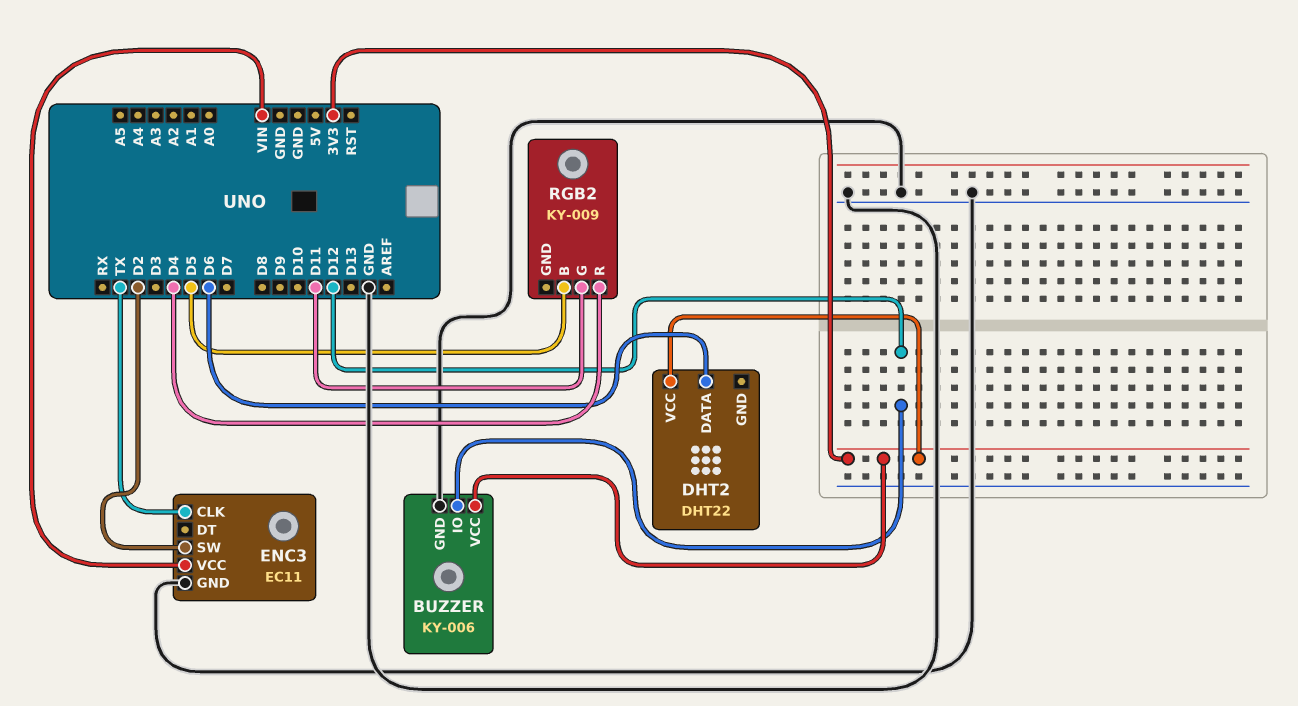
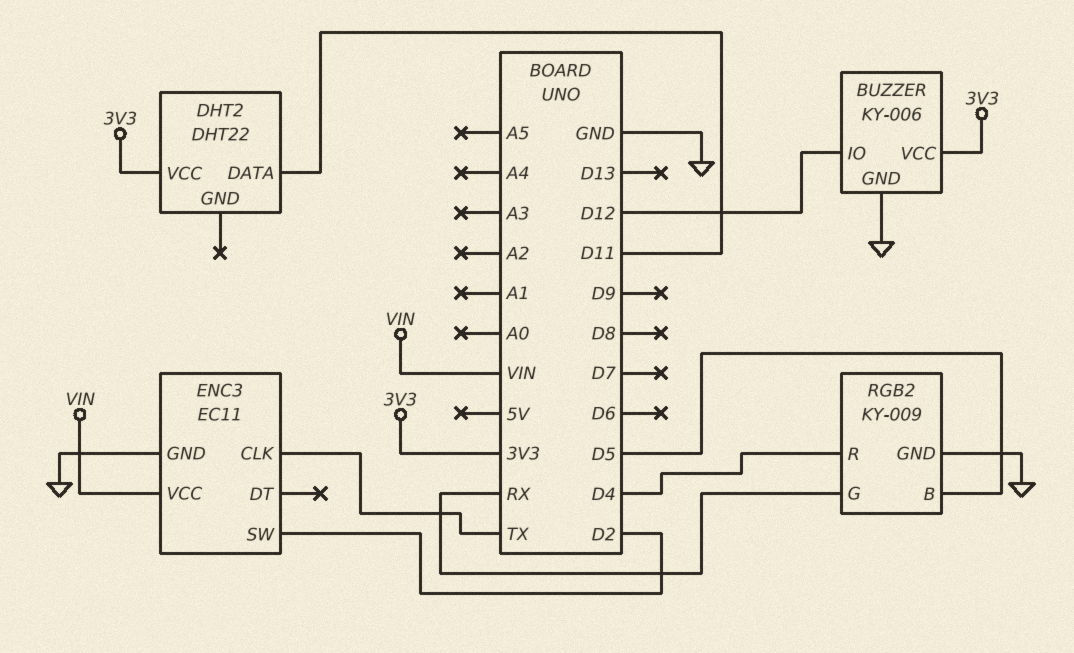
DHT2 pin DATA: D6 -> D11
RGB2 pin G: D11 -> RX
RGB2 pin GND: none -> GND

